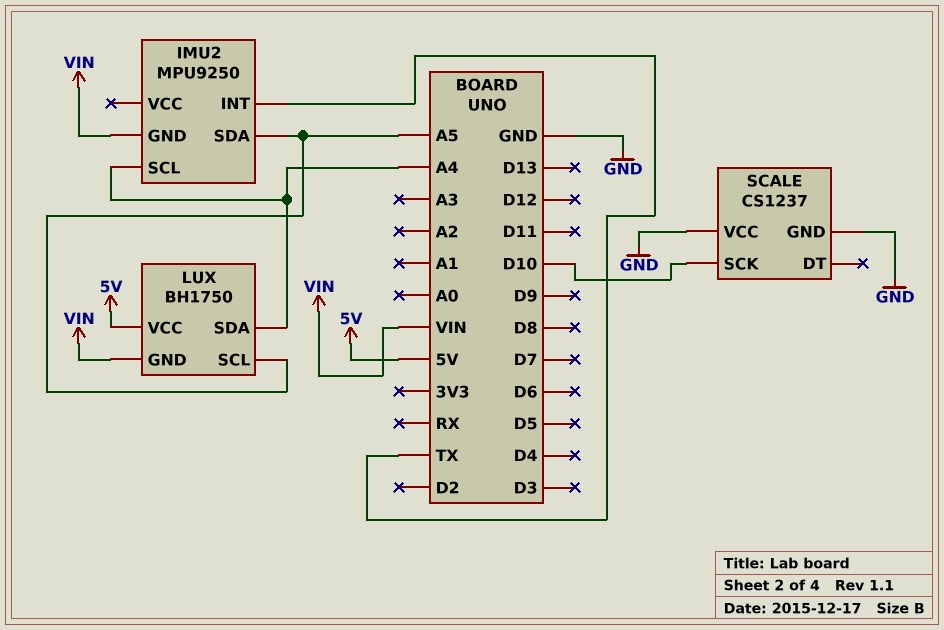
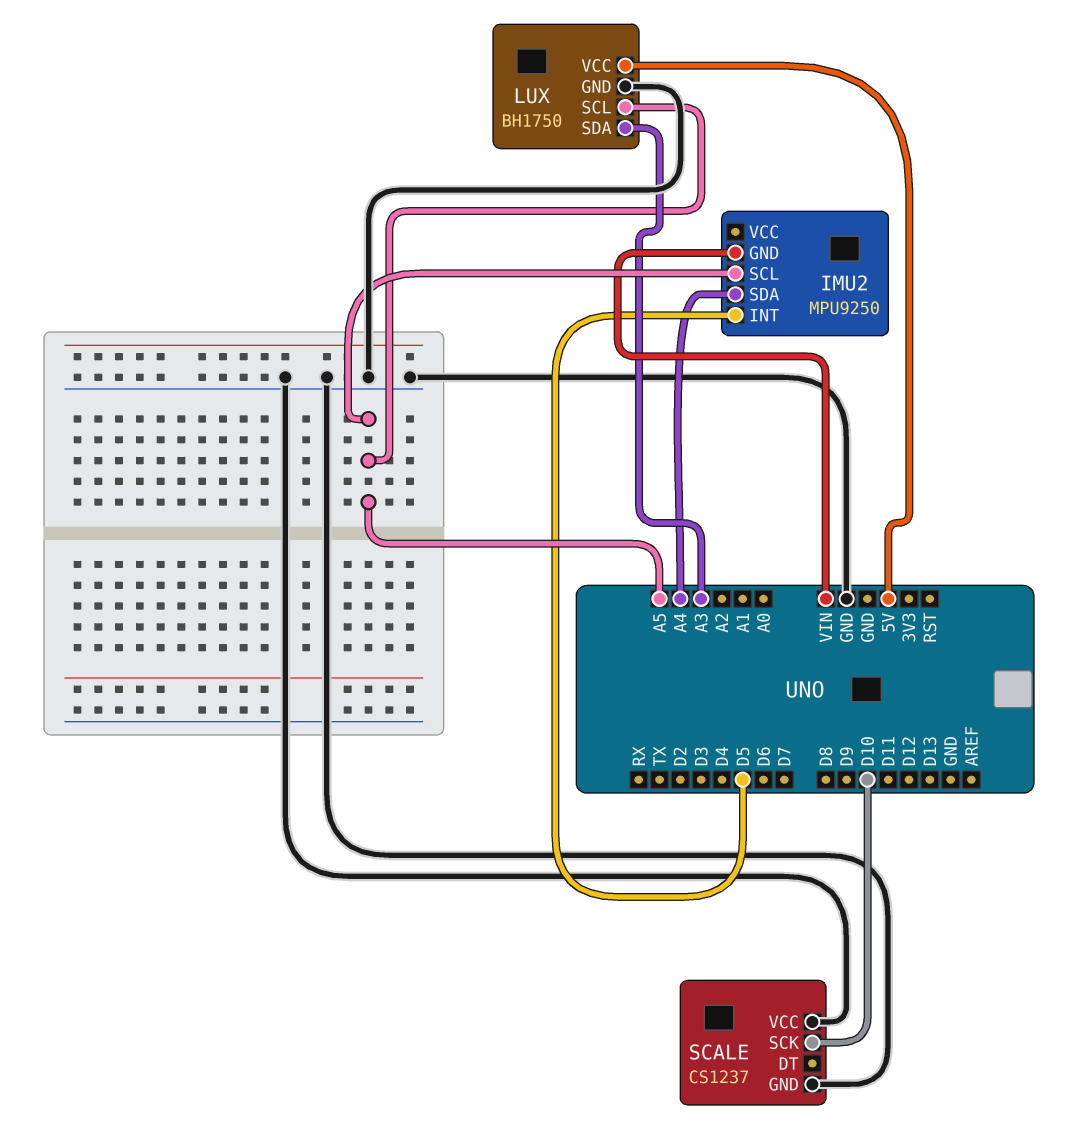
IMU2 pin INT: TX -> D5
IMU2 pin SCL: A4 -> A5
IMU2 pin SDA: A5 -> A4
LUX pin GND: VIN -> GND
LUX pin SDA: A4 -> A3

